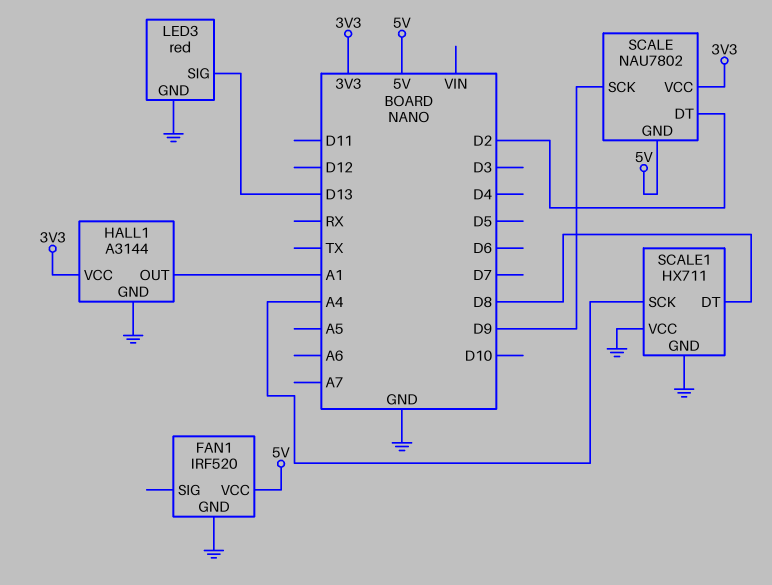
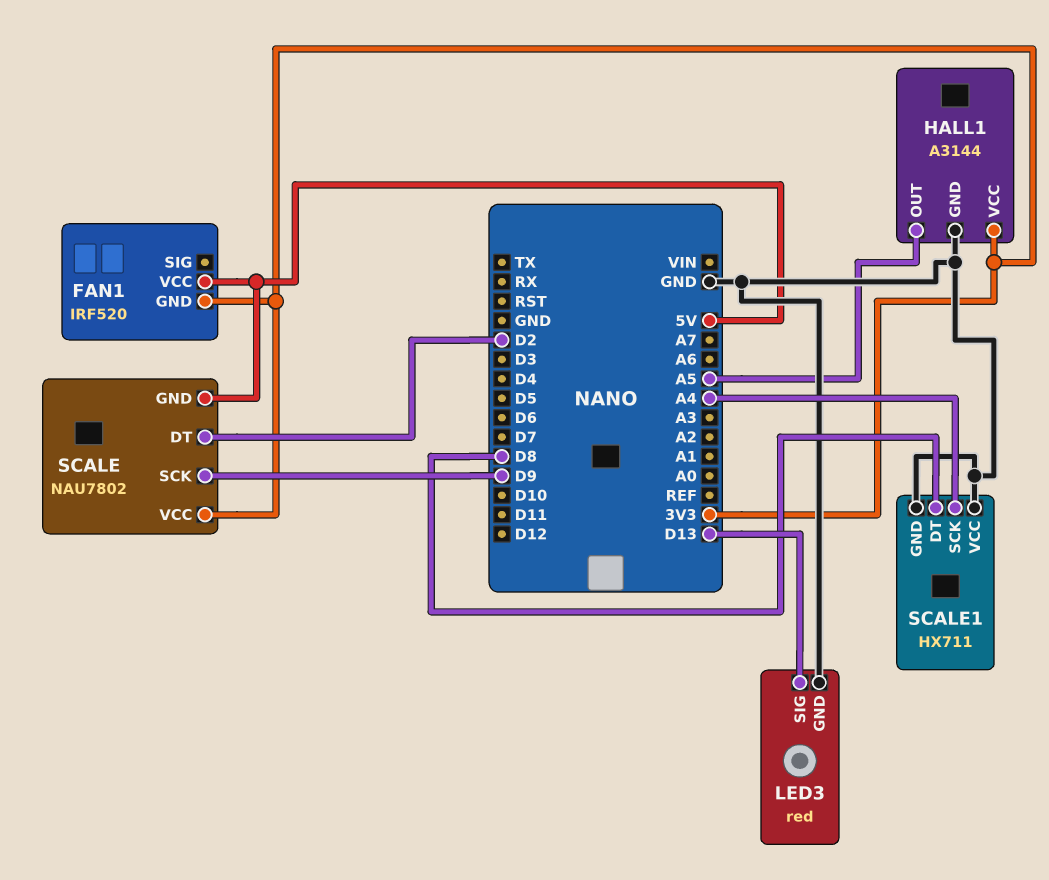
FAN1 pin GND: GND -> 3V3
HALL1 pin OUT: A1 -> A5

